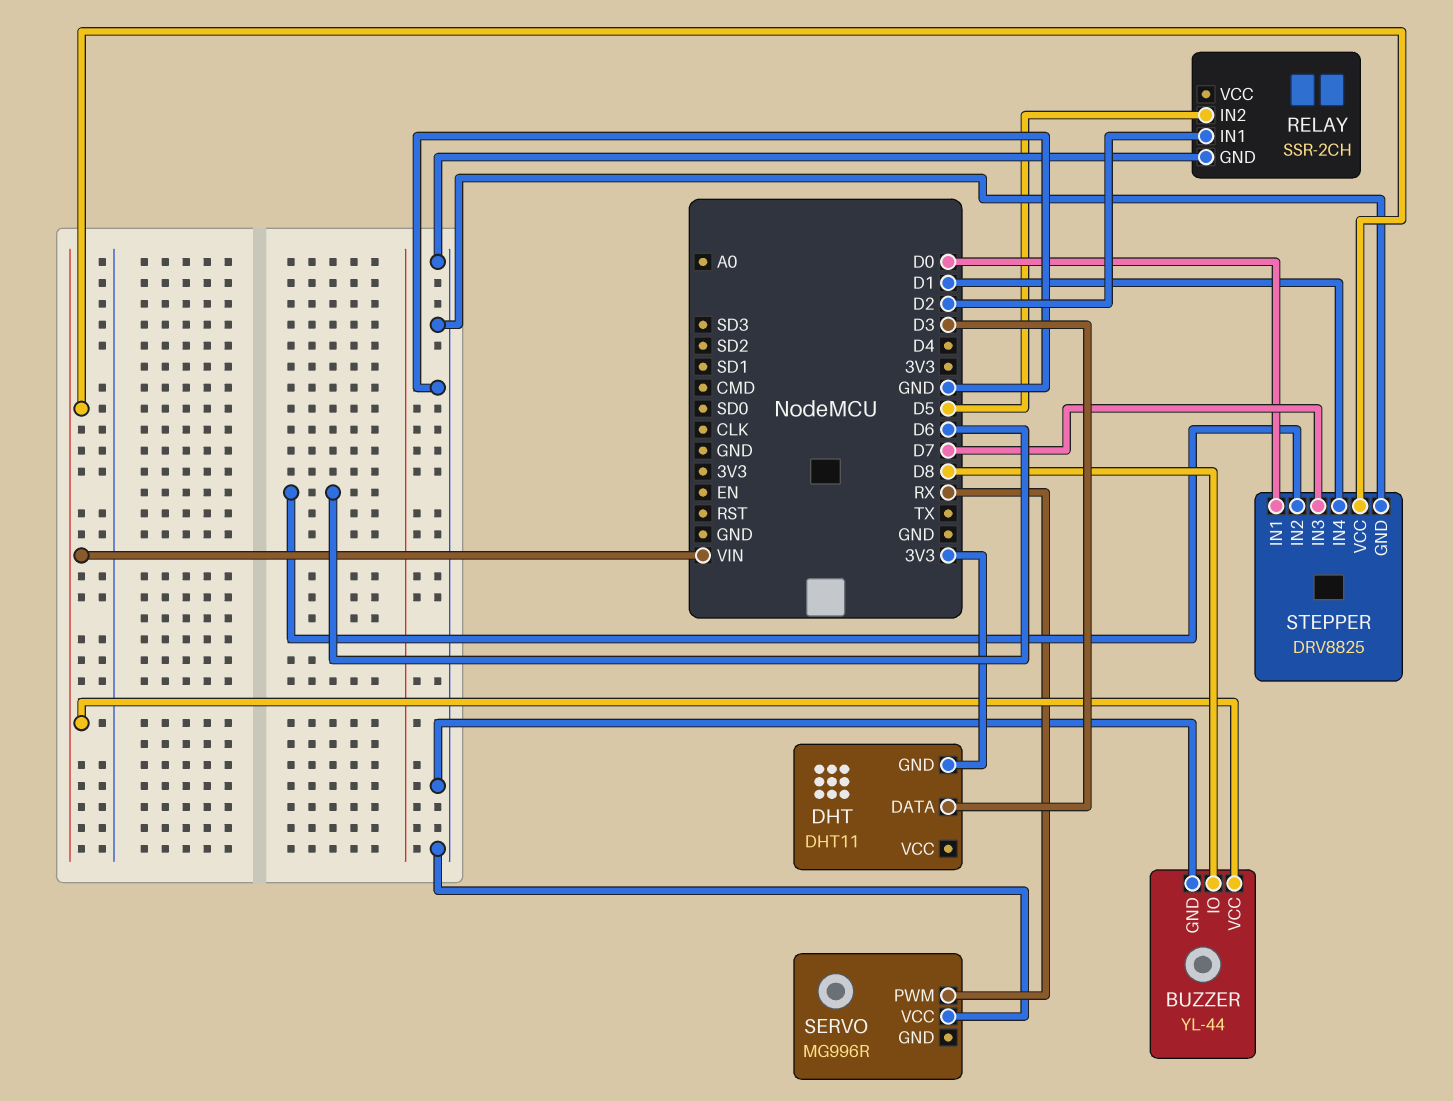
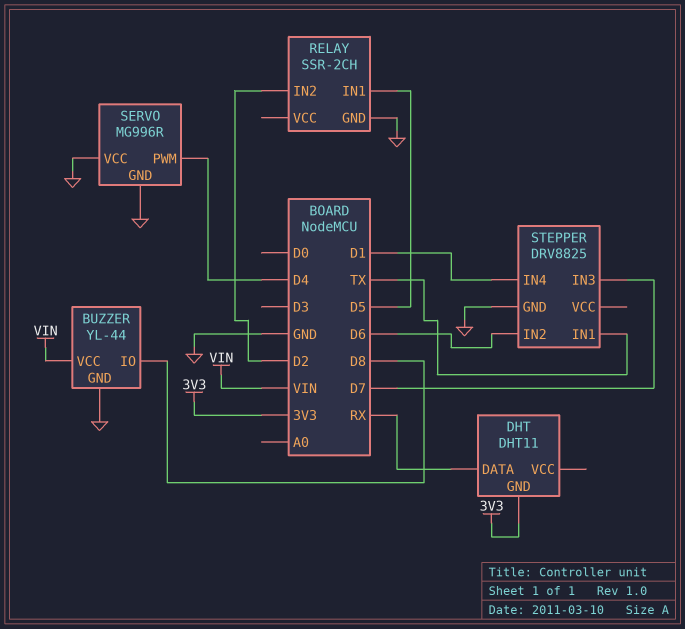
DHT pin DATA: D3 -> RX
RELAY pin IN1: D2 -> D5
RELAY pin IN2: D5 -> D2
SERVO pin GND: none -> GND
SERVO pin PWM: RX -> D4
STEPPER pin IN1: D0 -> TX
STEPPER pin VCC: VIN -> none

